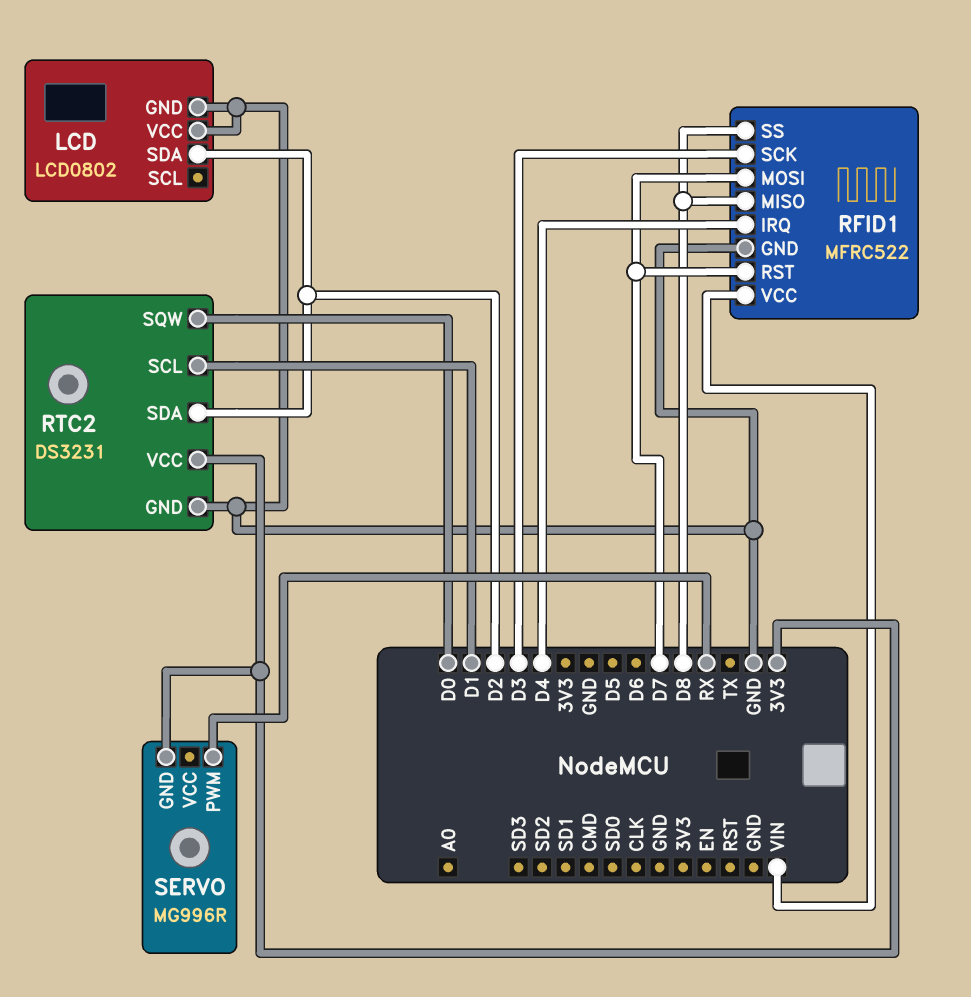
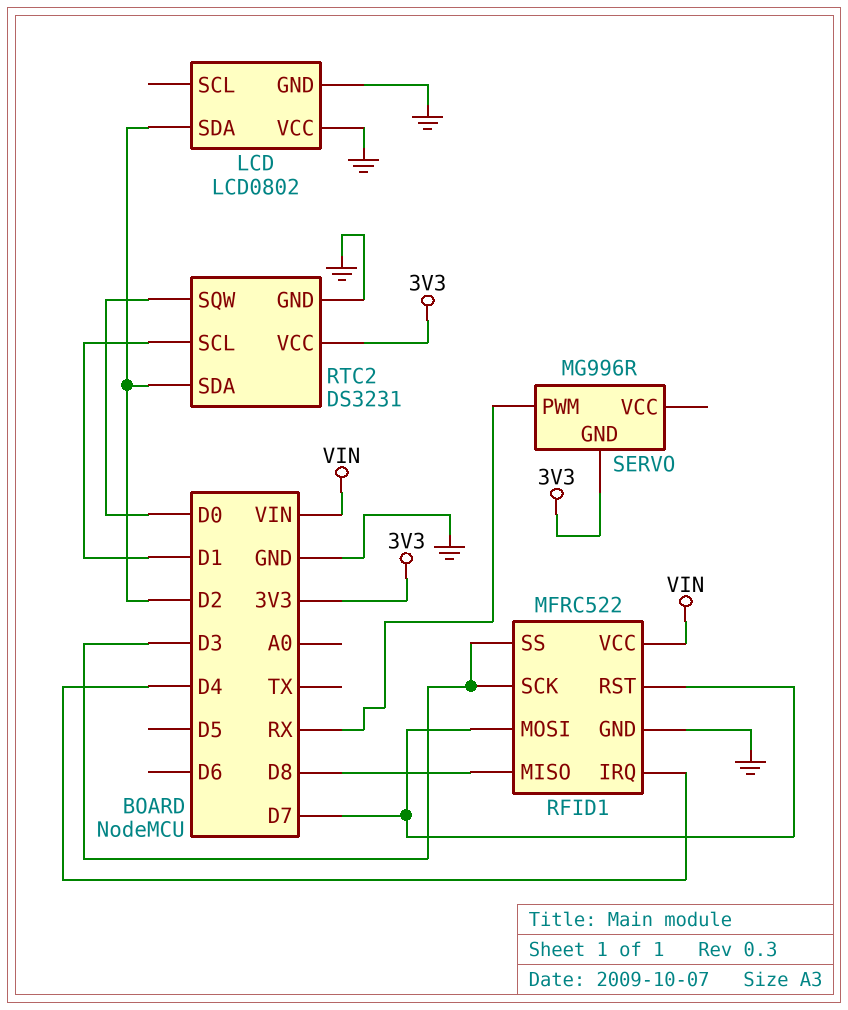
RFID1 pin SS: D8 -> D3

